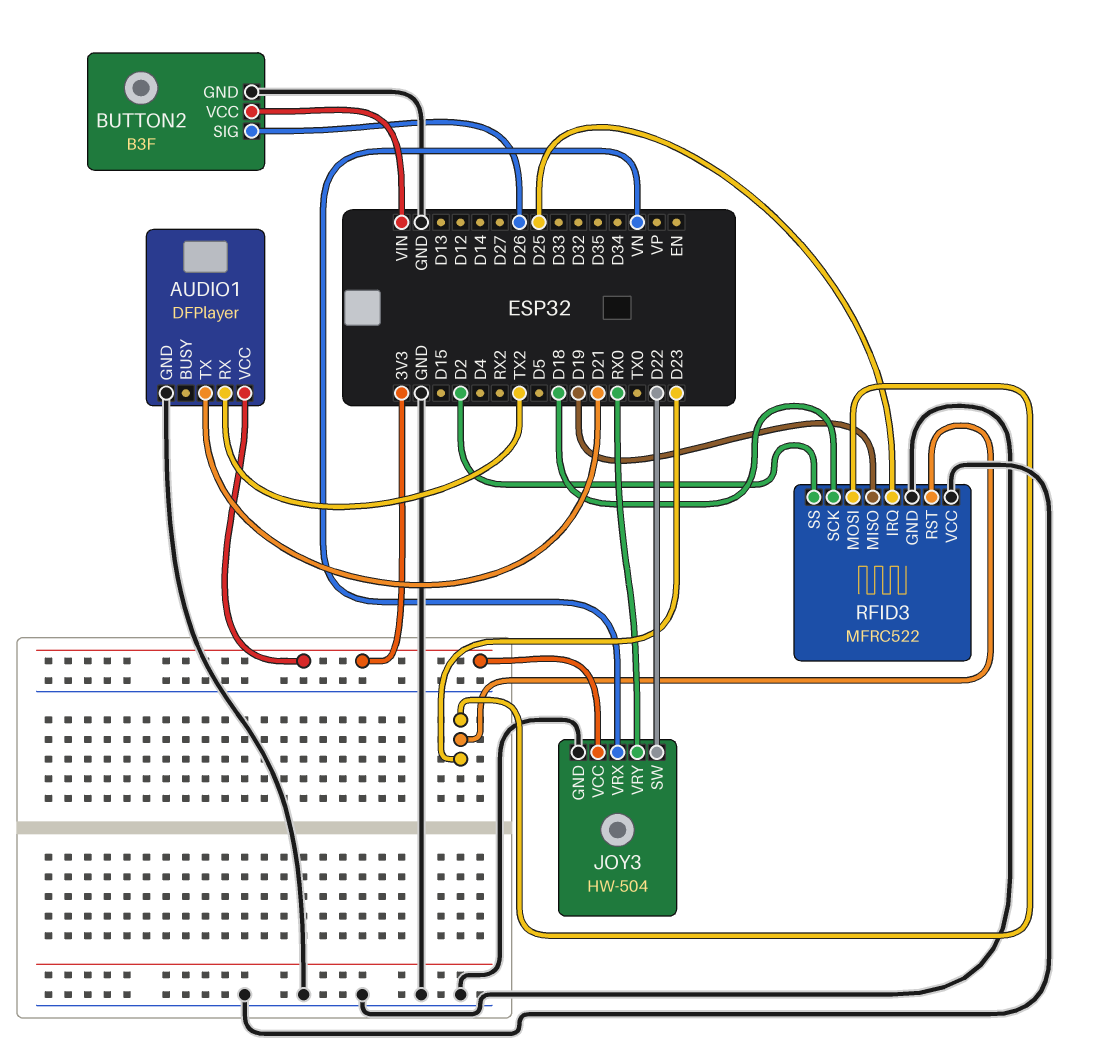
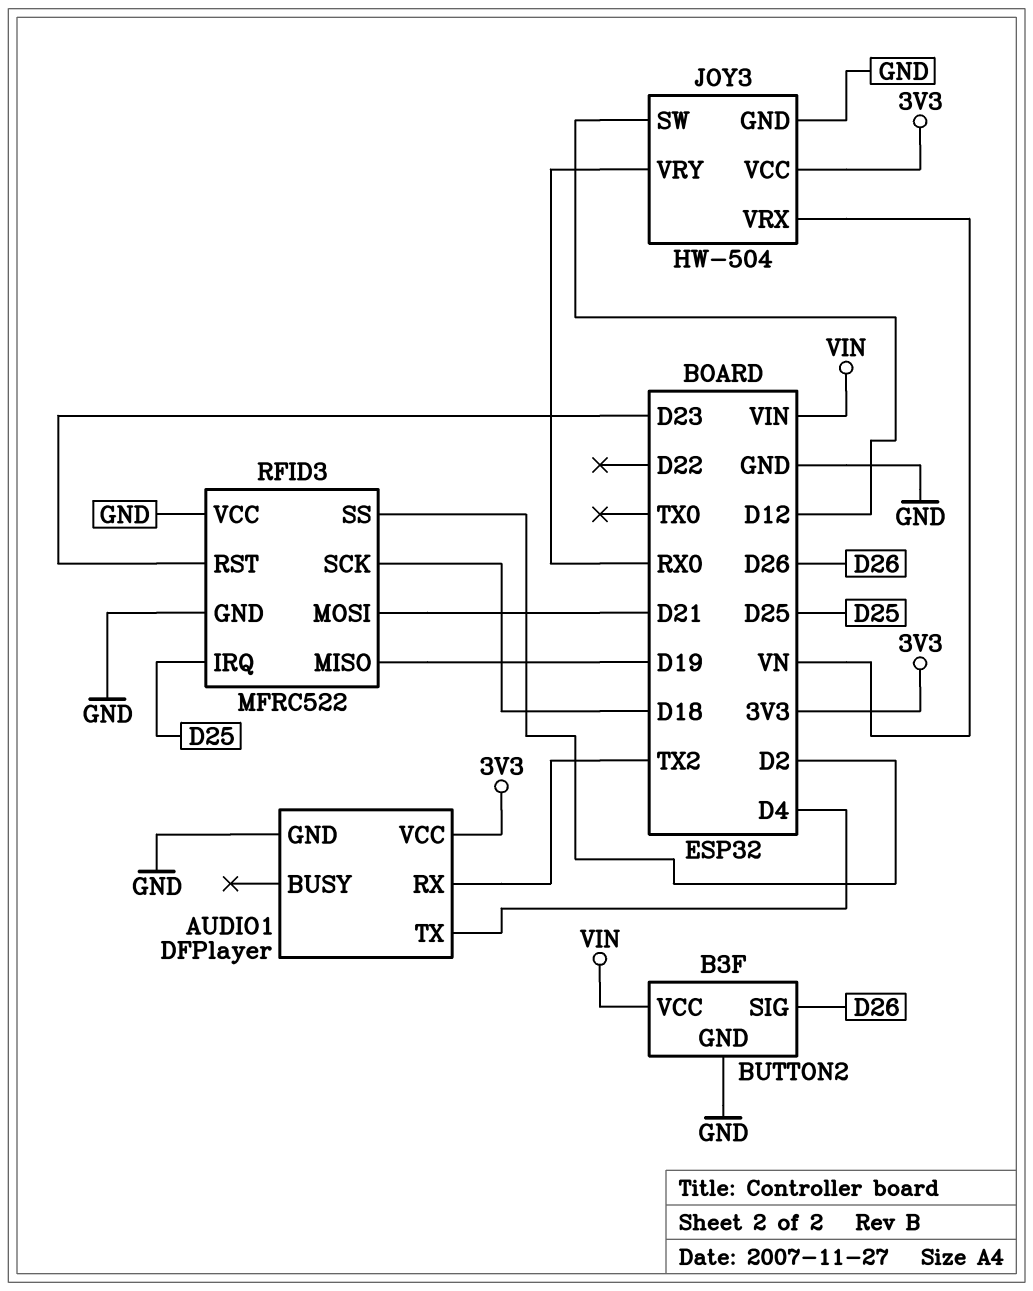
AUDIO1 pin TX: D21 -> D4
JOY3 pin SW: D22 -> D12
RFID3 pin MOSI: D23 -> D21

